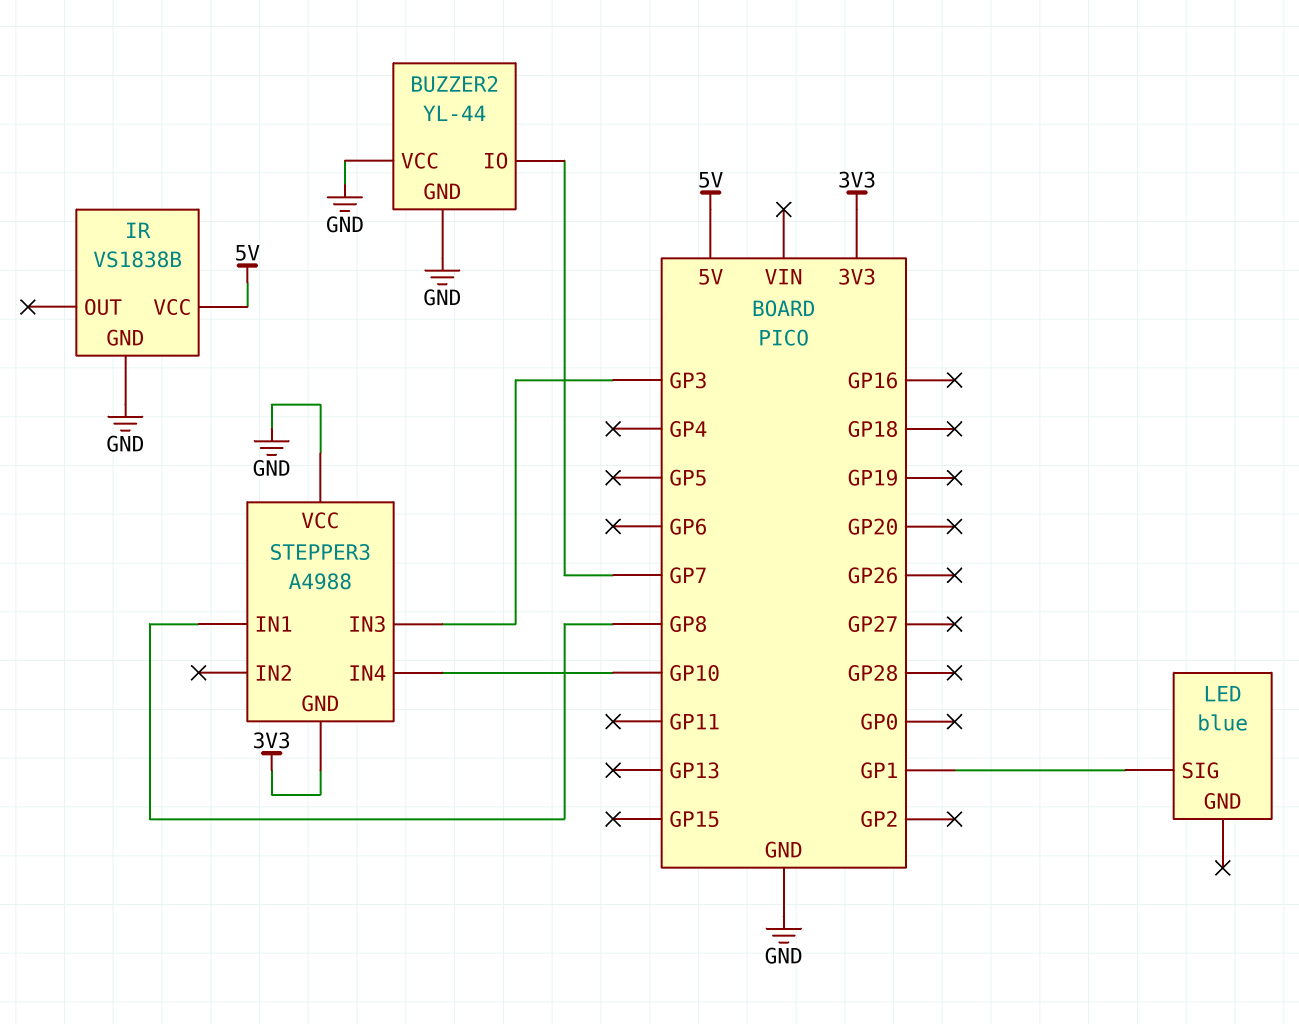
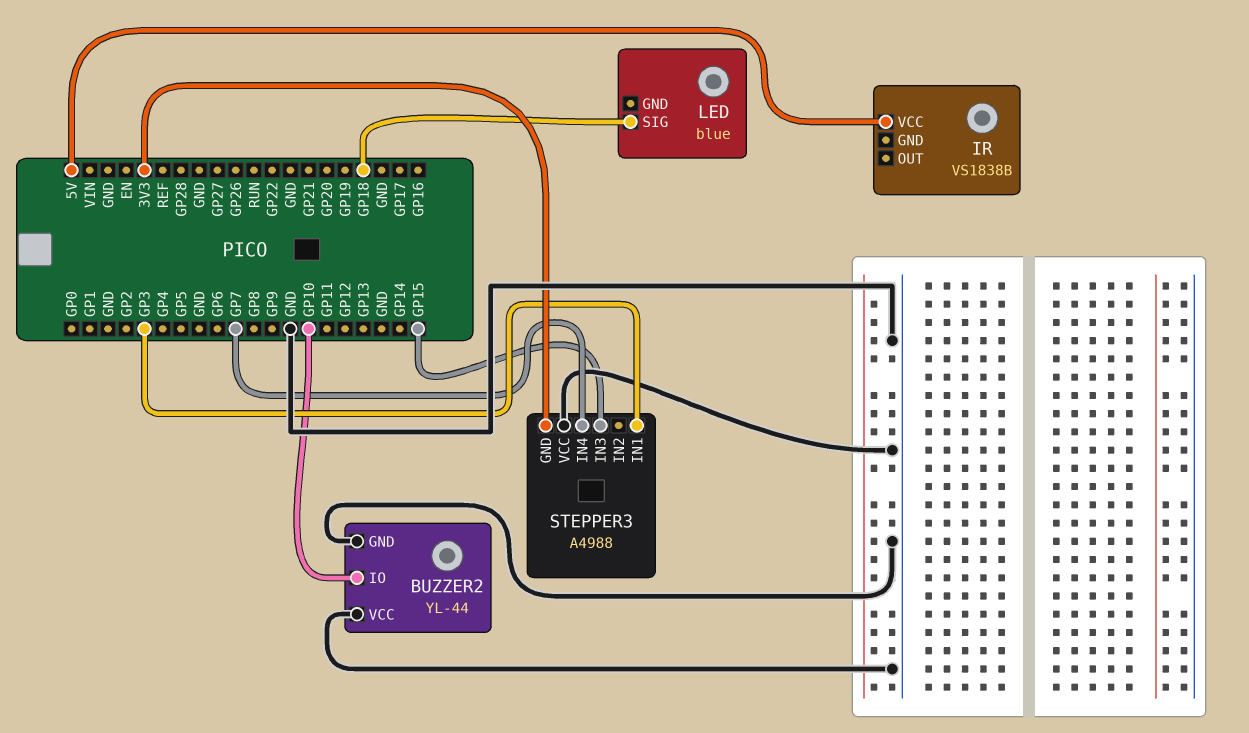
BUZZER2 pin IO: GP7 -> GP10
IR pin GND: GND -> none
LED pin SIG: GP1 -> GP18
STEPPER3 pin IN1: GP8 -> GP3
STEPPER3 pin IN3: GP3 -> GP15
STEPPER3 pin IN4: GP10 -> GP7

